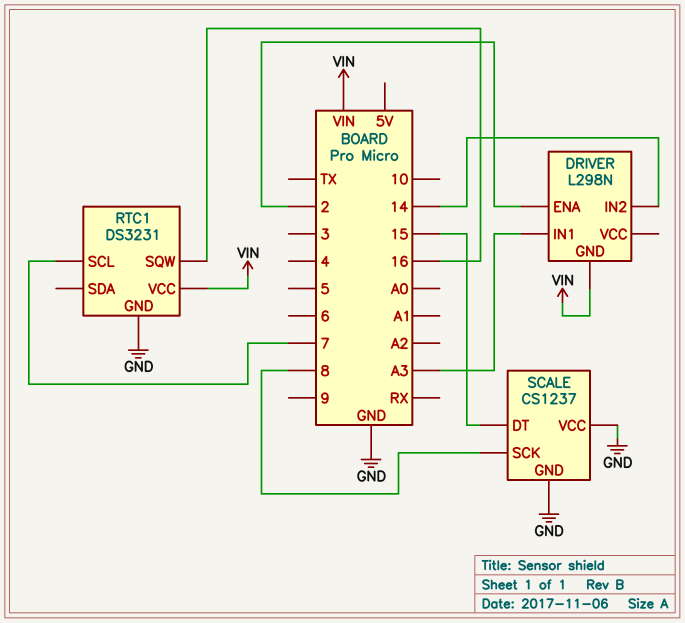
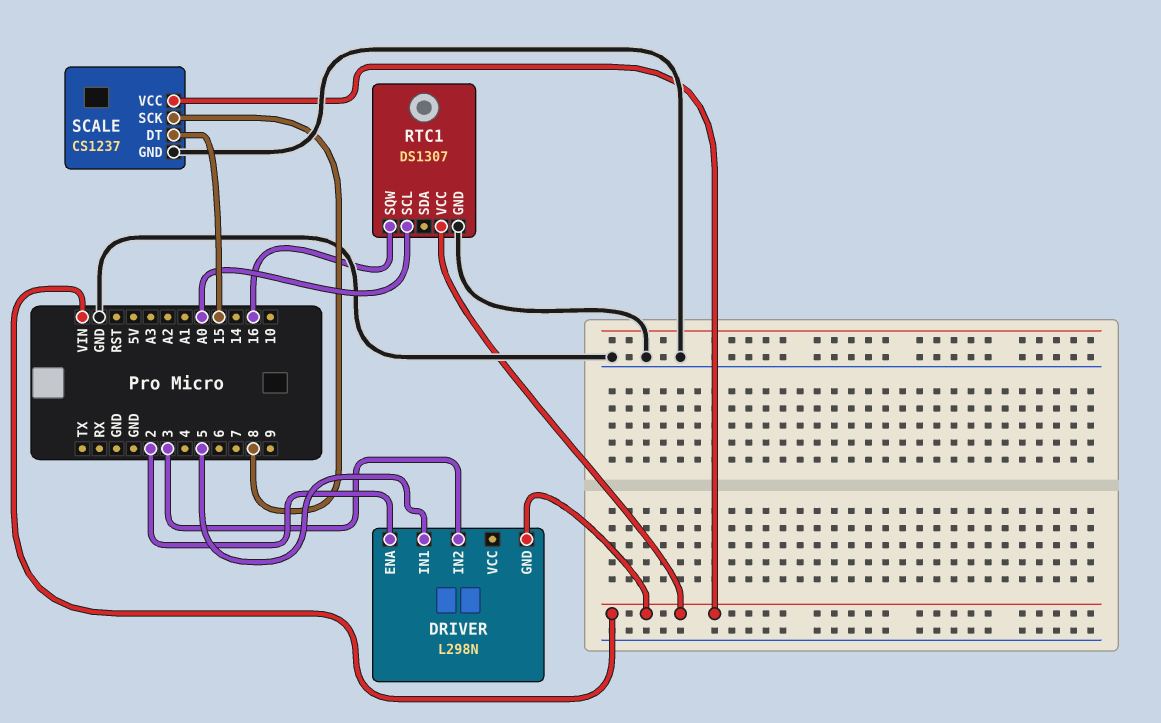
DRIVER pin IN1: A3 -> 5
DRIVER pin IN2: 14 -> 3
RTC1: DS3231 -> DS1307
RTC1 pin SCL: 7 -> A0
SCALE pin VCC: GND -> VIN

